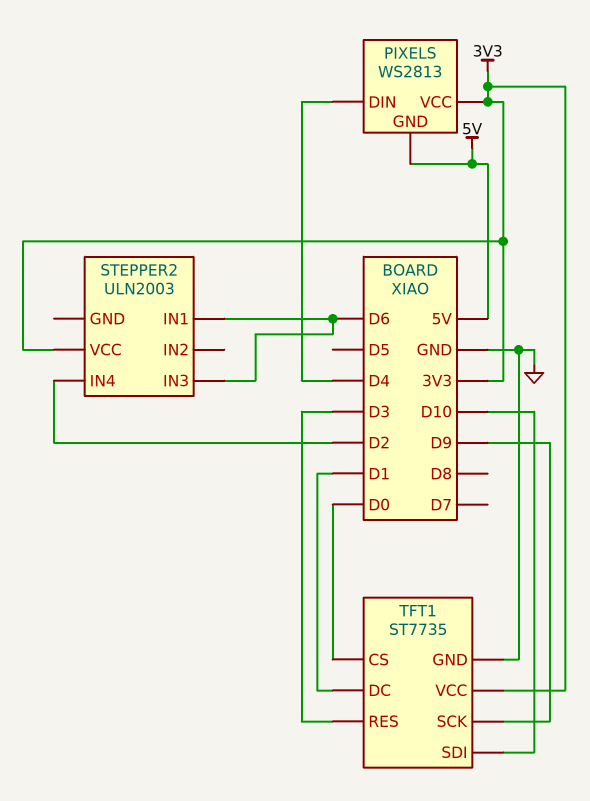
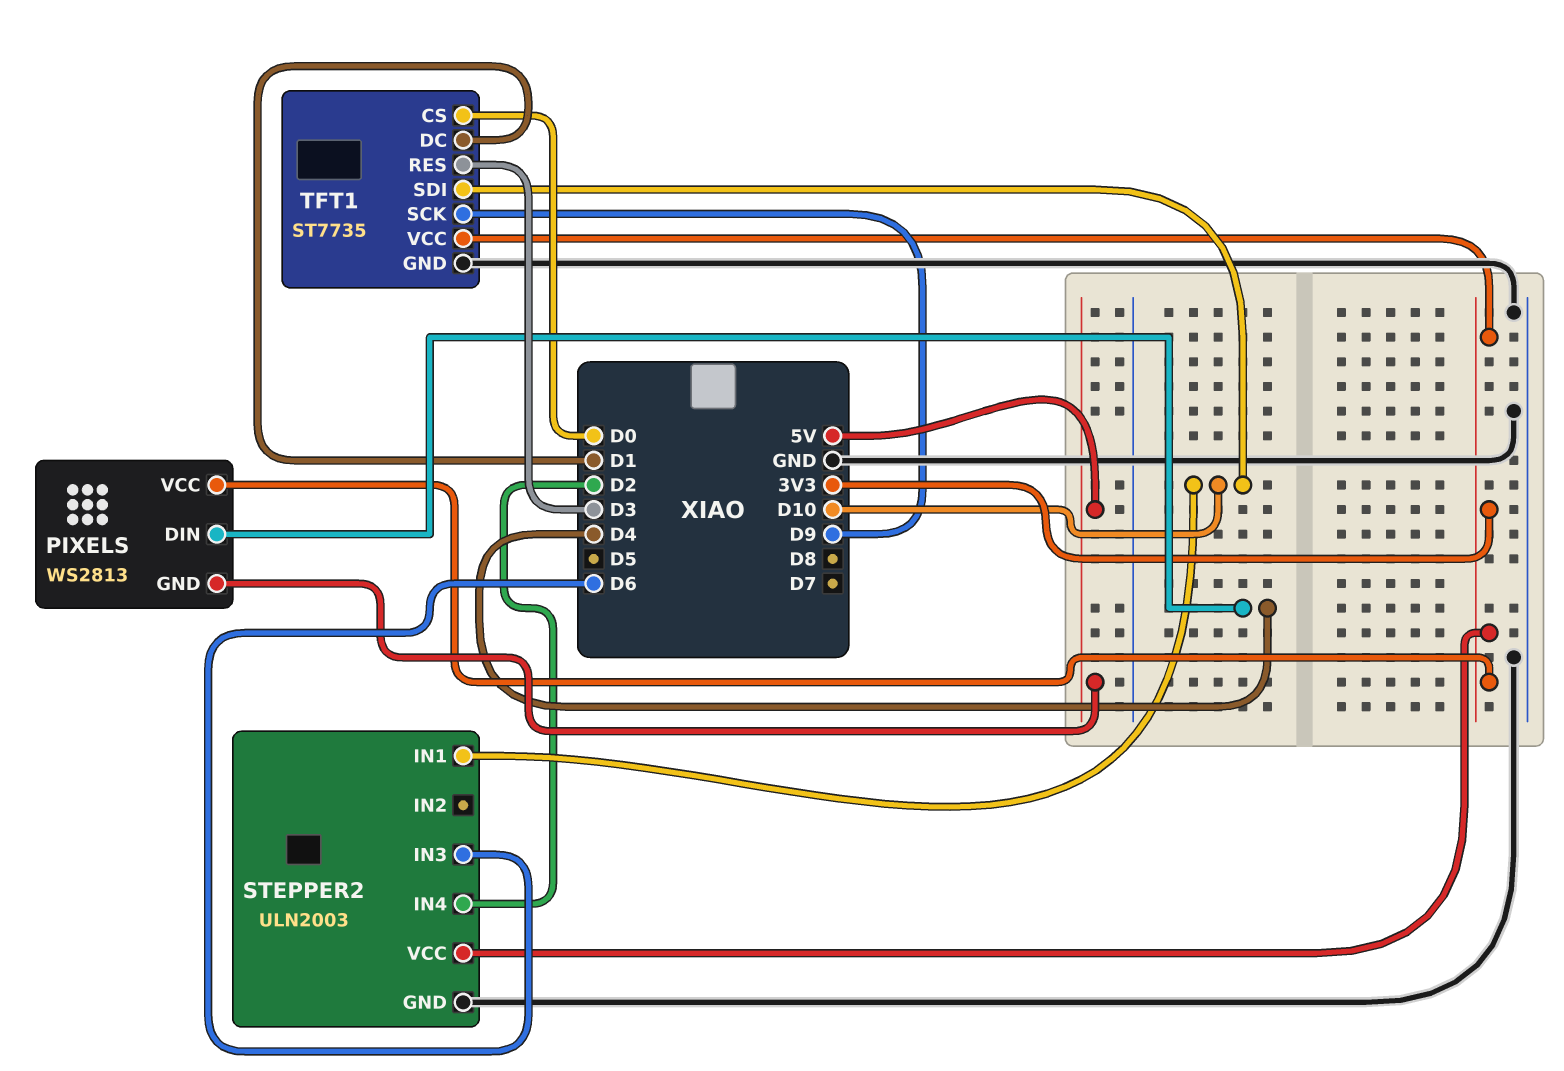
STEPPER2 pin GND: none -> GND
STEPPER2 pin IN1: D6 -> D10

